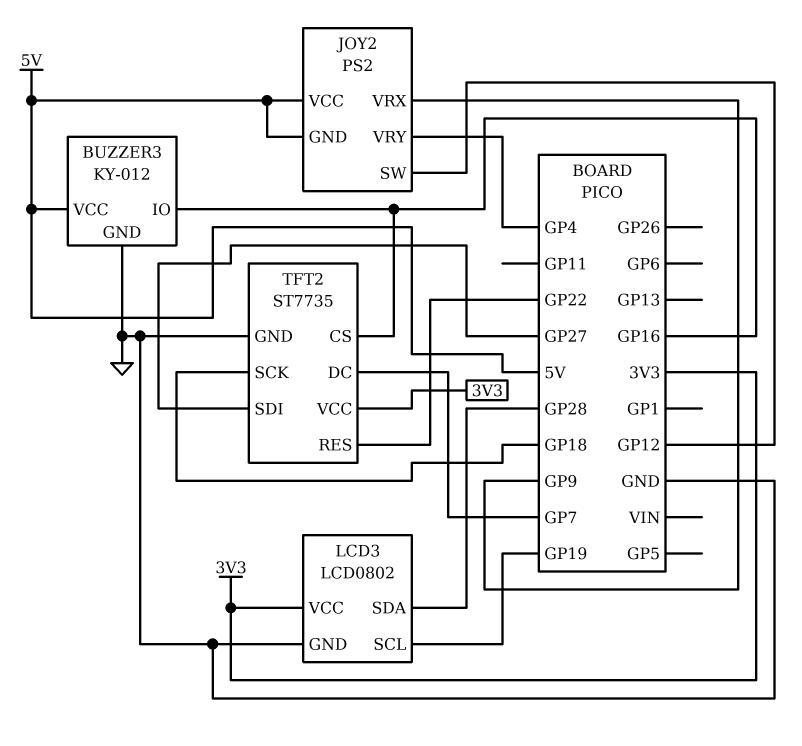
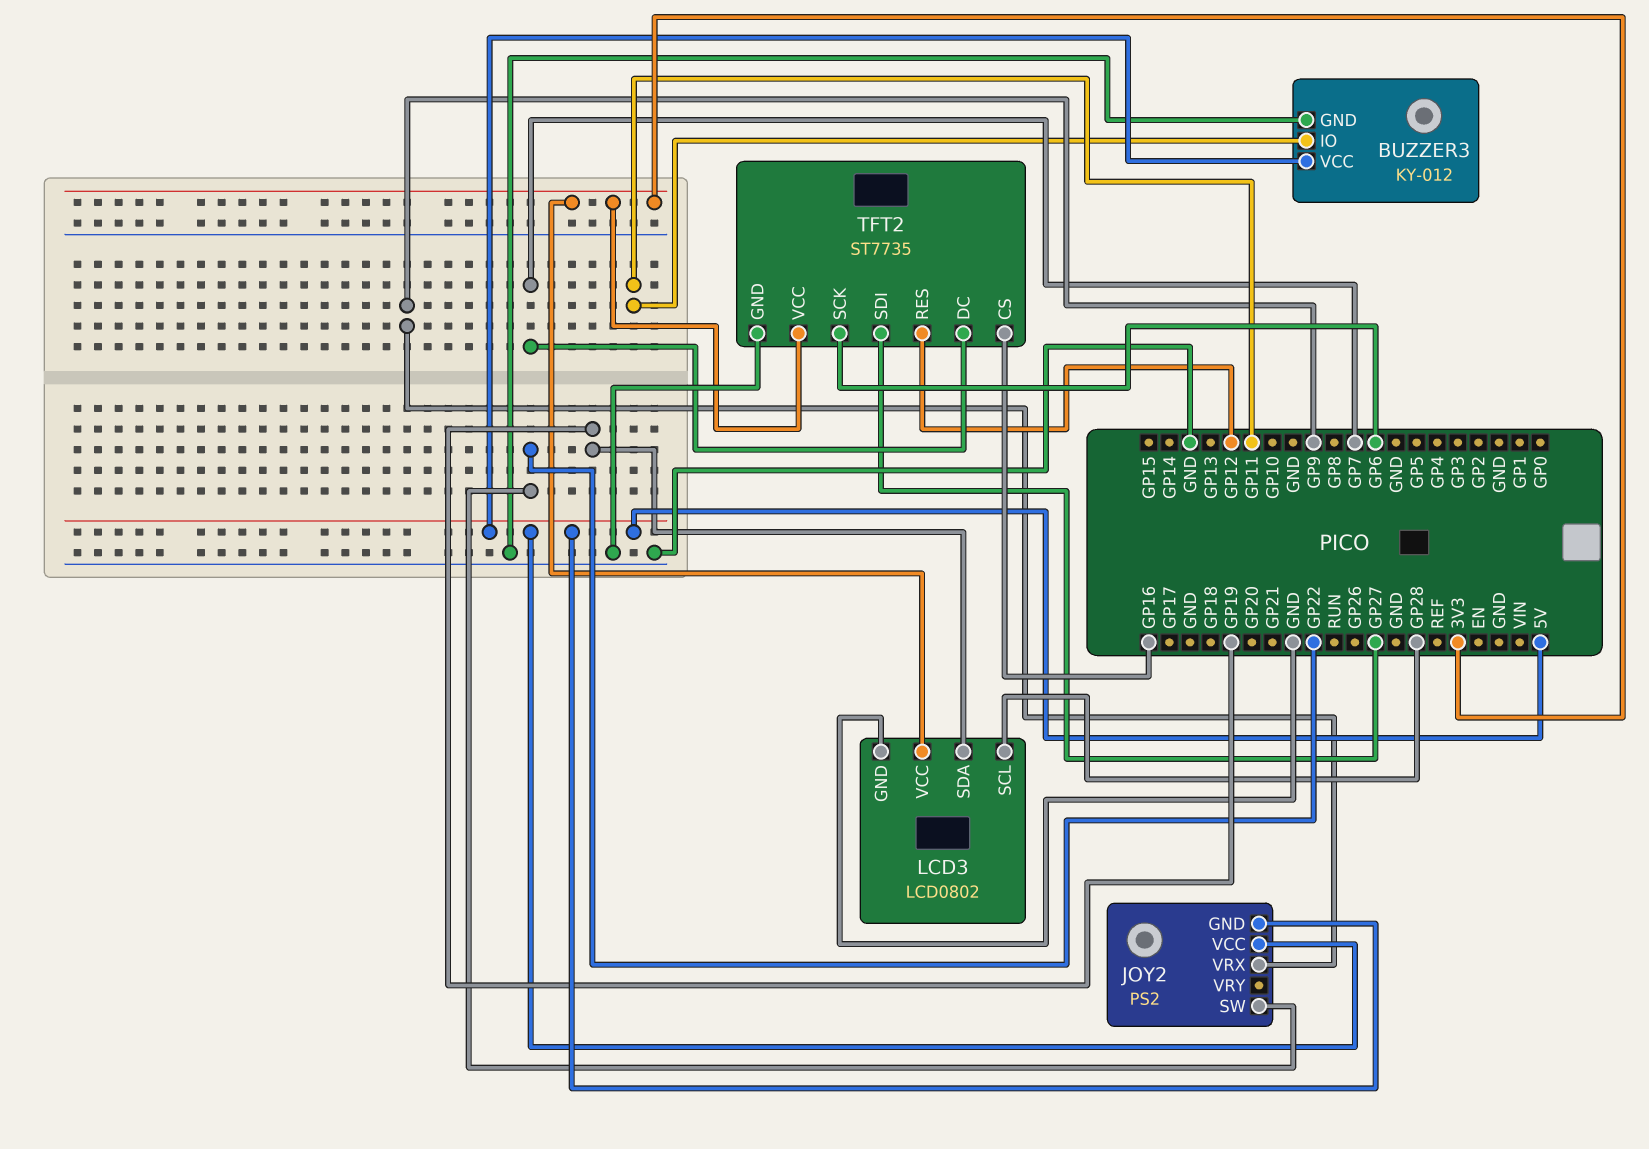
BUZZER3 pin IO: GP16 -> GP11
JOY2 pin SW: GP12 -> GP22
JOY2 pin VRY: GP4 -> none
LCD3 pin SCL: GP19 -> GP28
LCD3 pin SDA: GP28 -> GP19
TFT2 pin RES: GP22 -> GP12
TFT2 pin SCK: GP18 -> GP6

